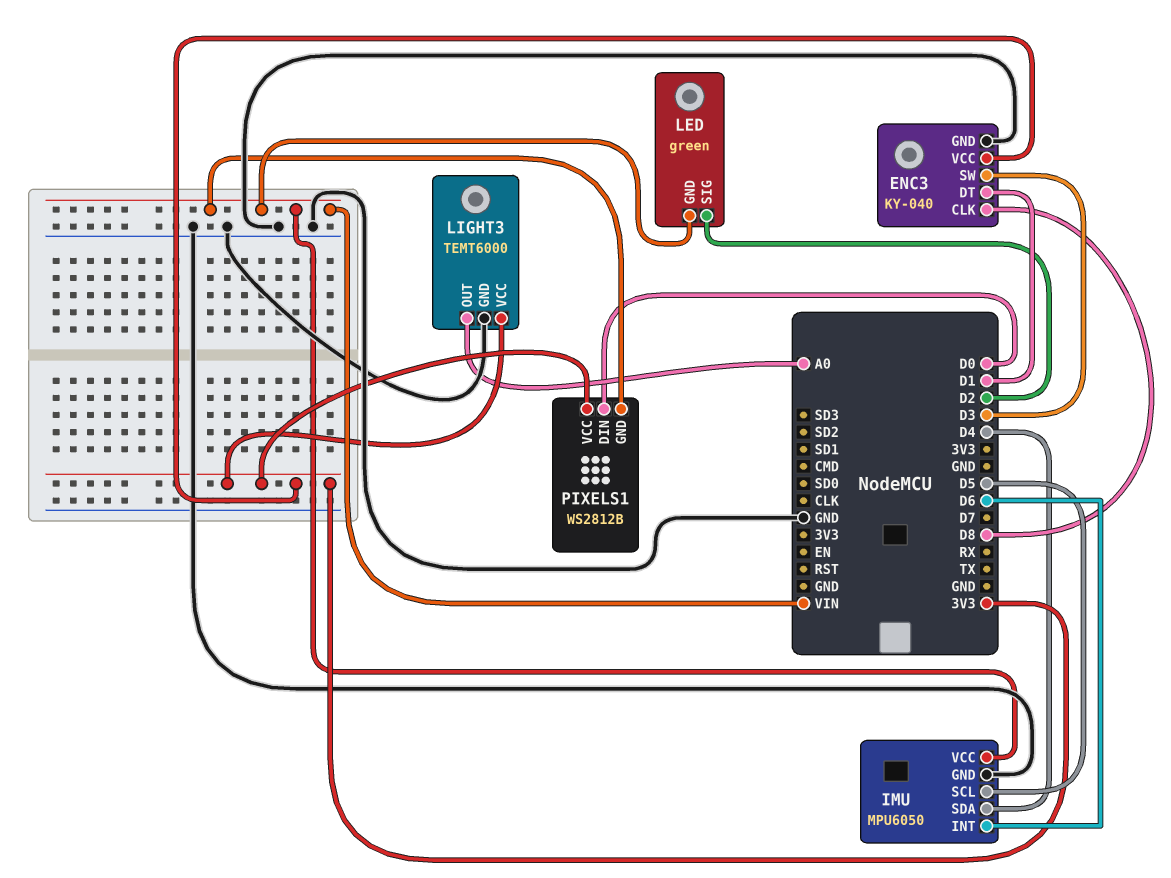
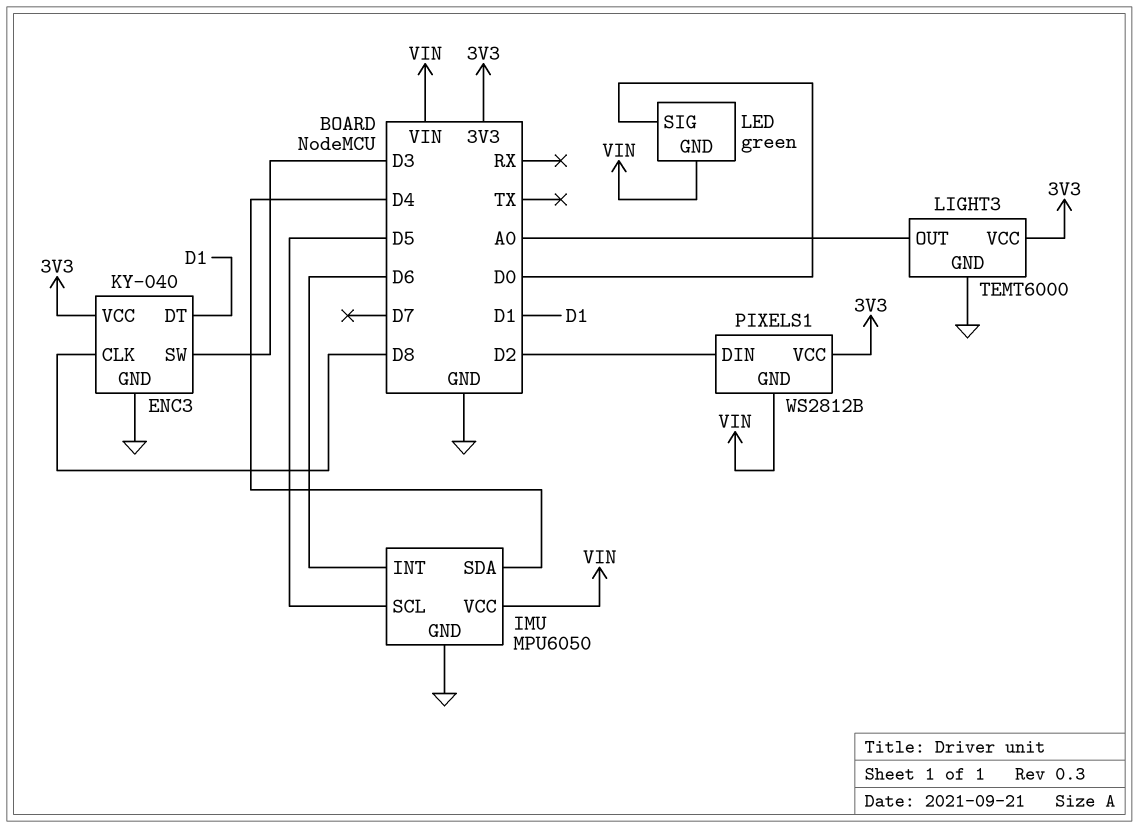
LED pin SIG: D2 -> D0
PIXELS1 pin DIN: D0 -> D2

